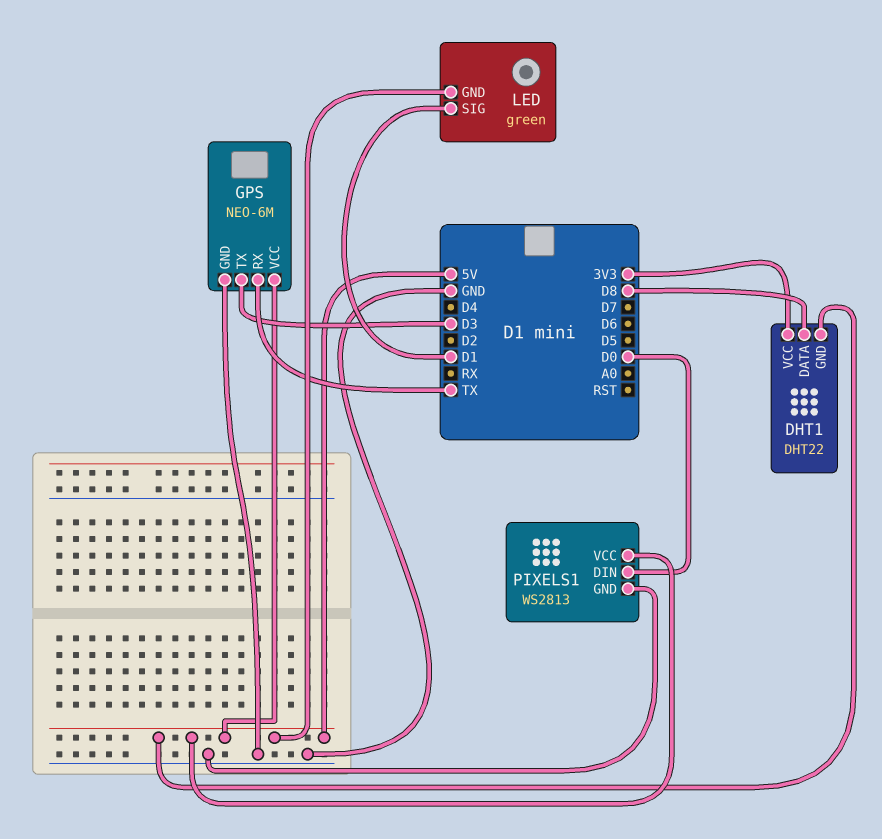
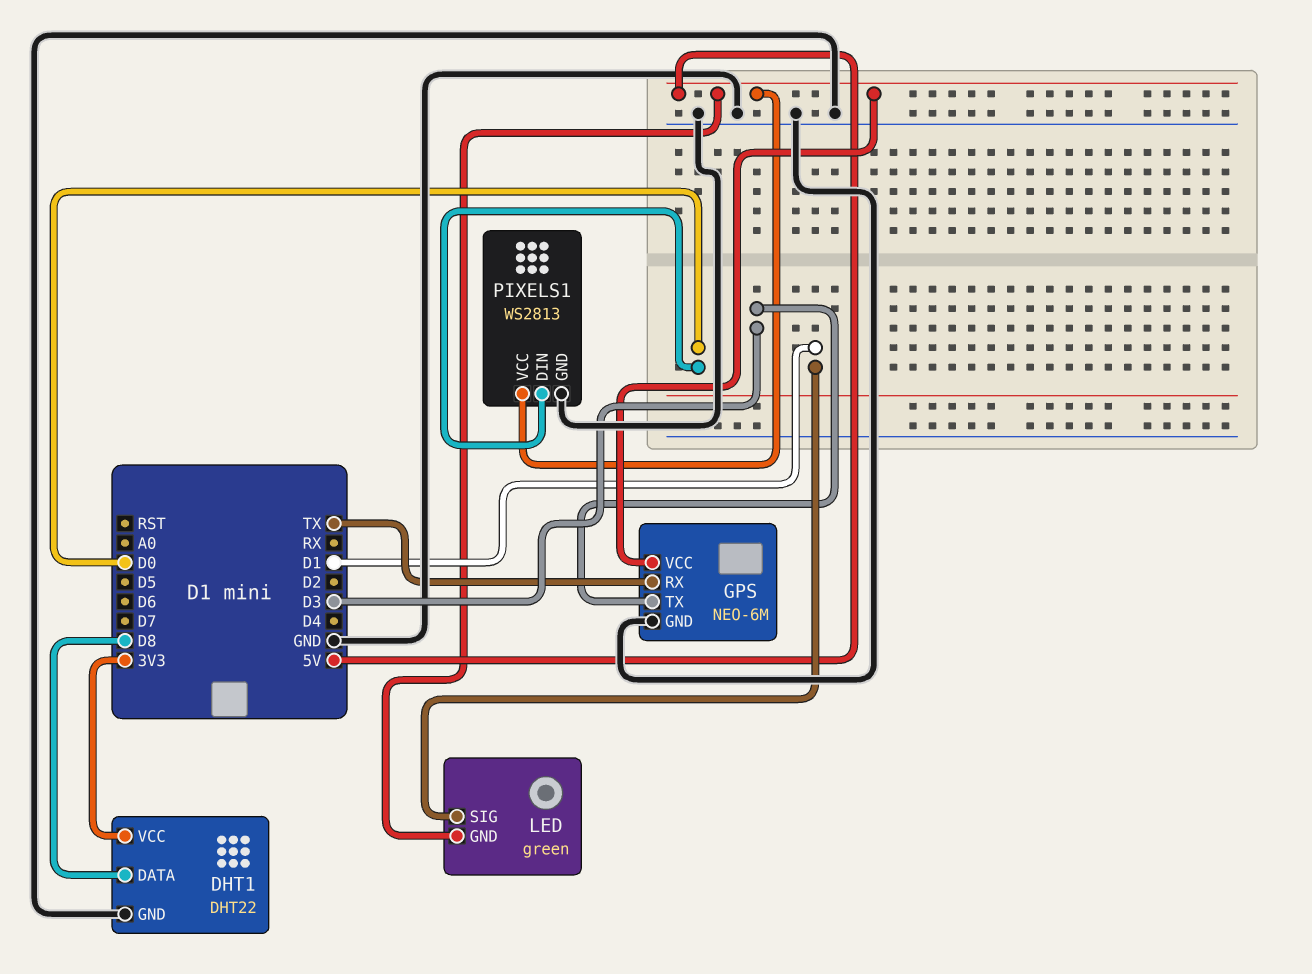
DHT1 pin GND: 5V -> GND

